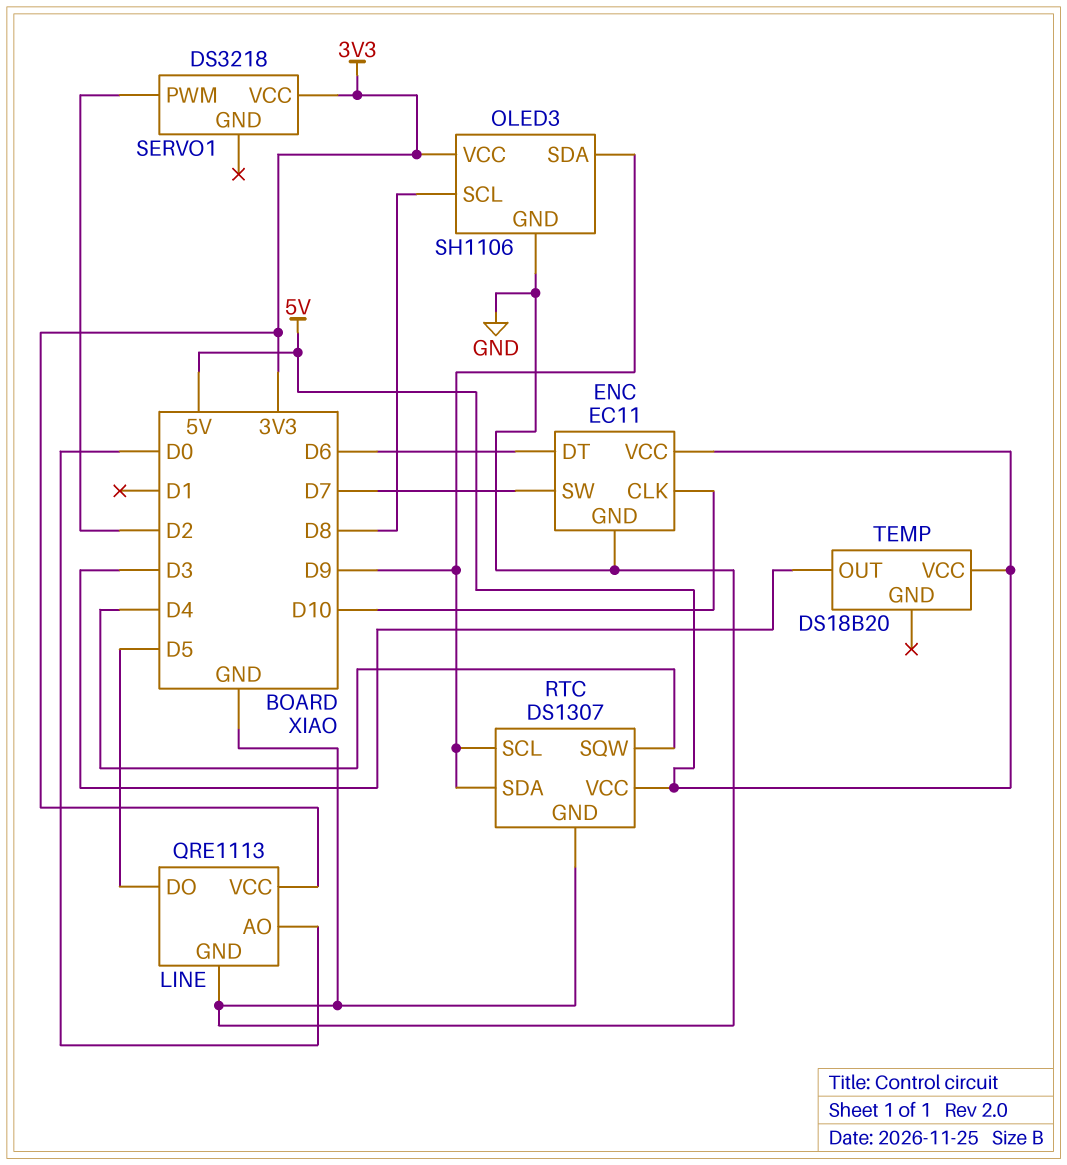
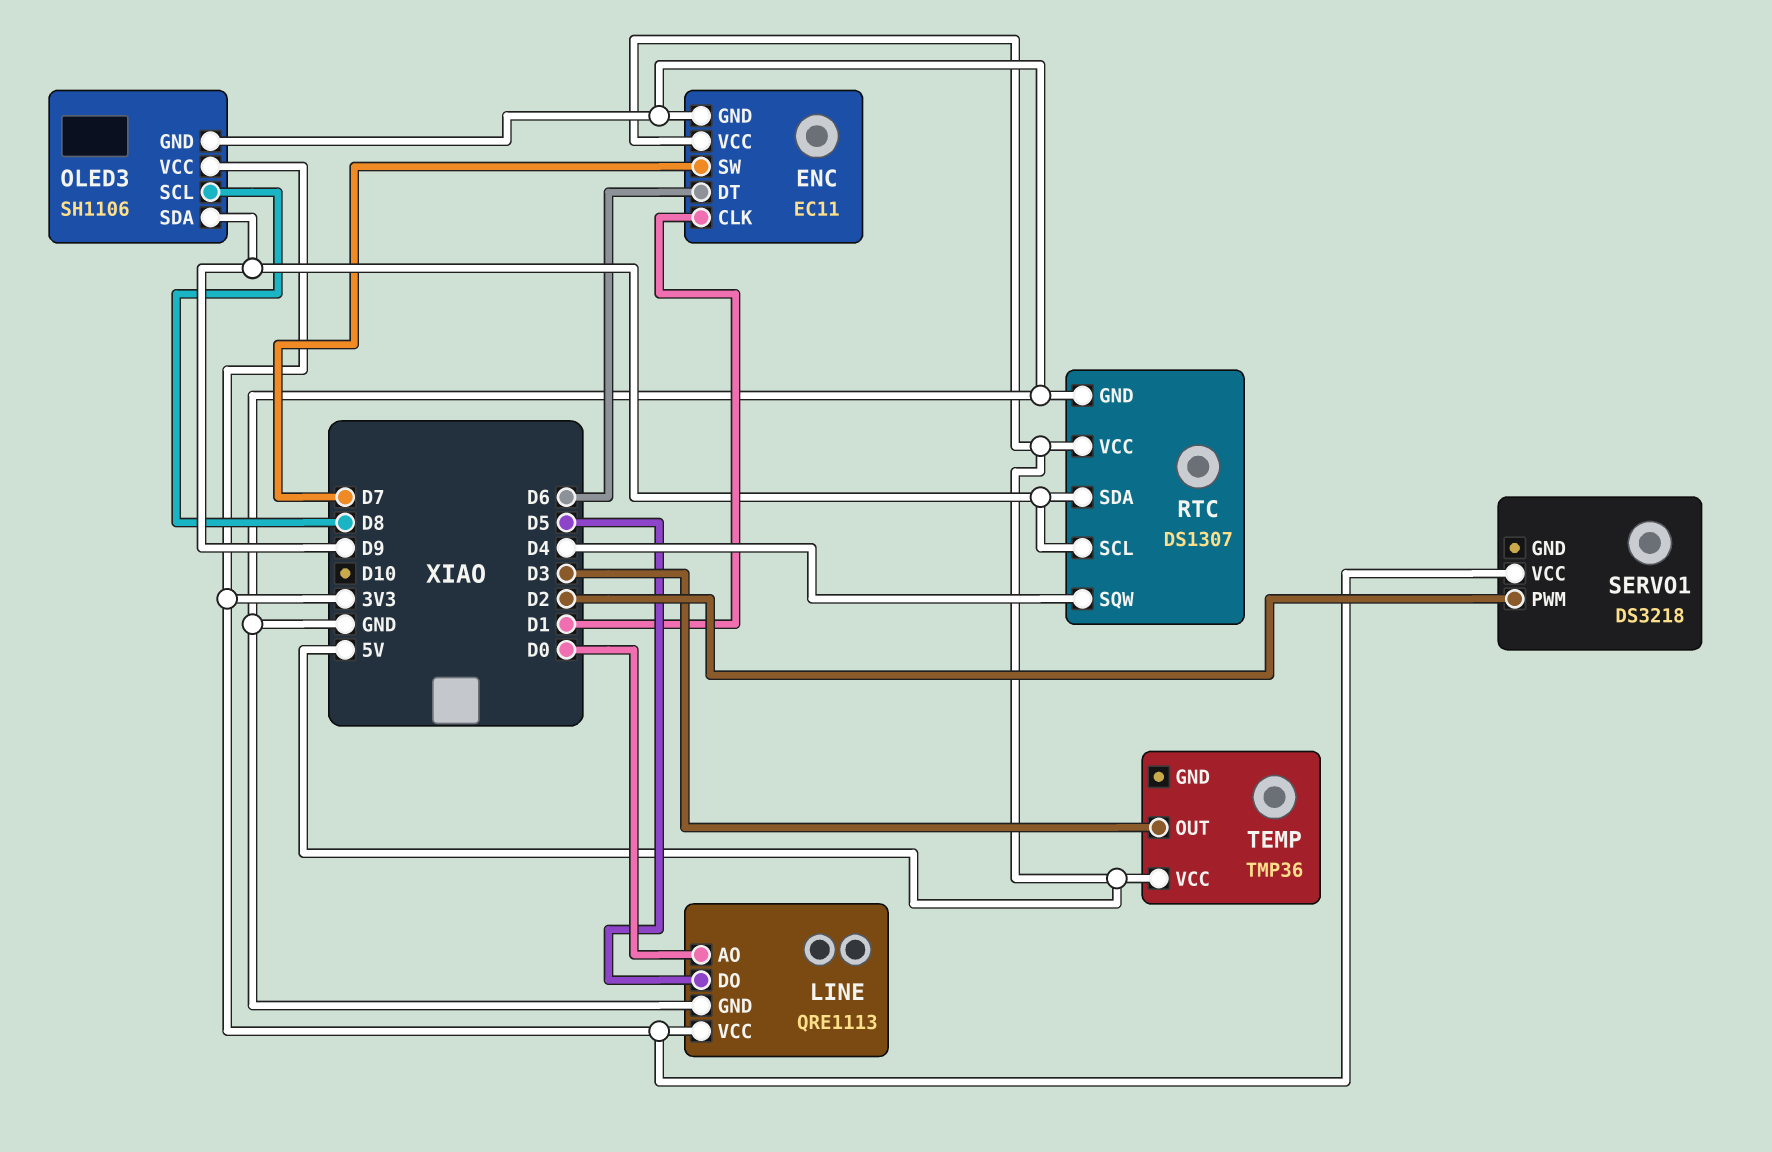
ENC pin CLK: D10 -> D1
TEMP: DS18B20 -> TMP36

